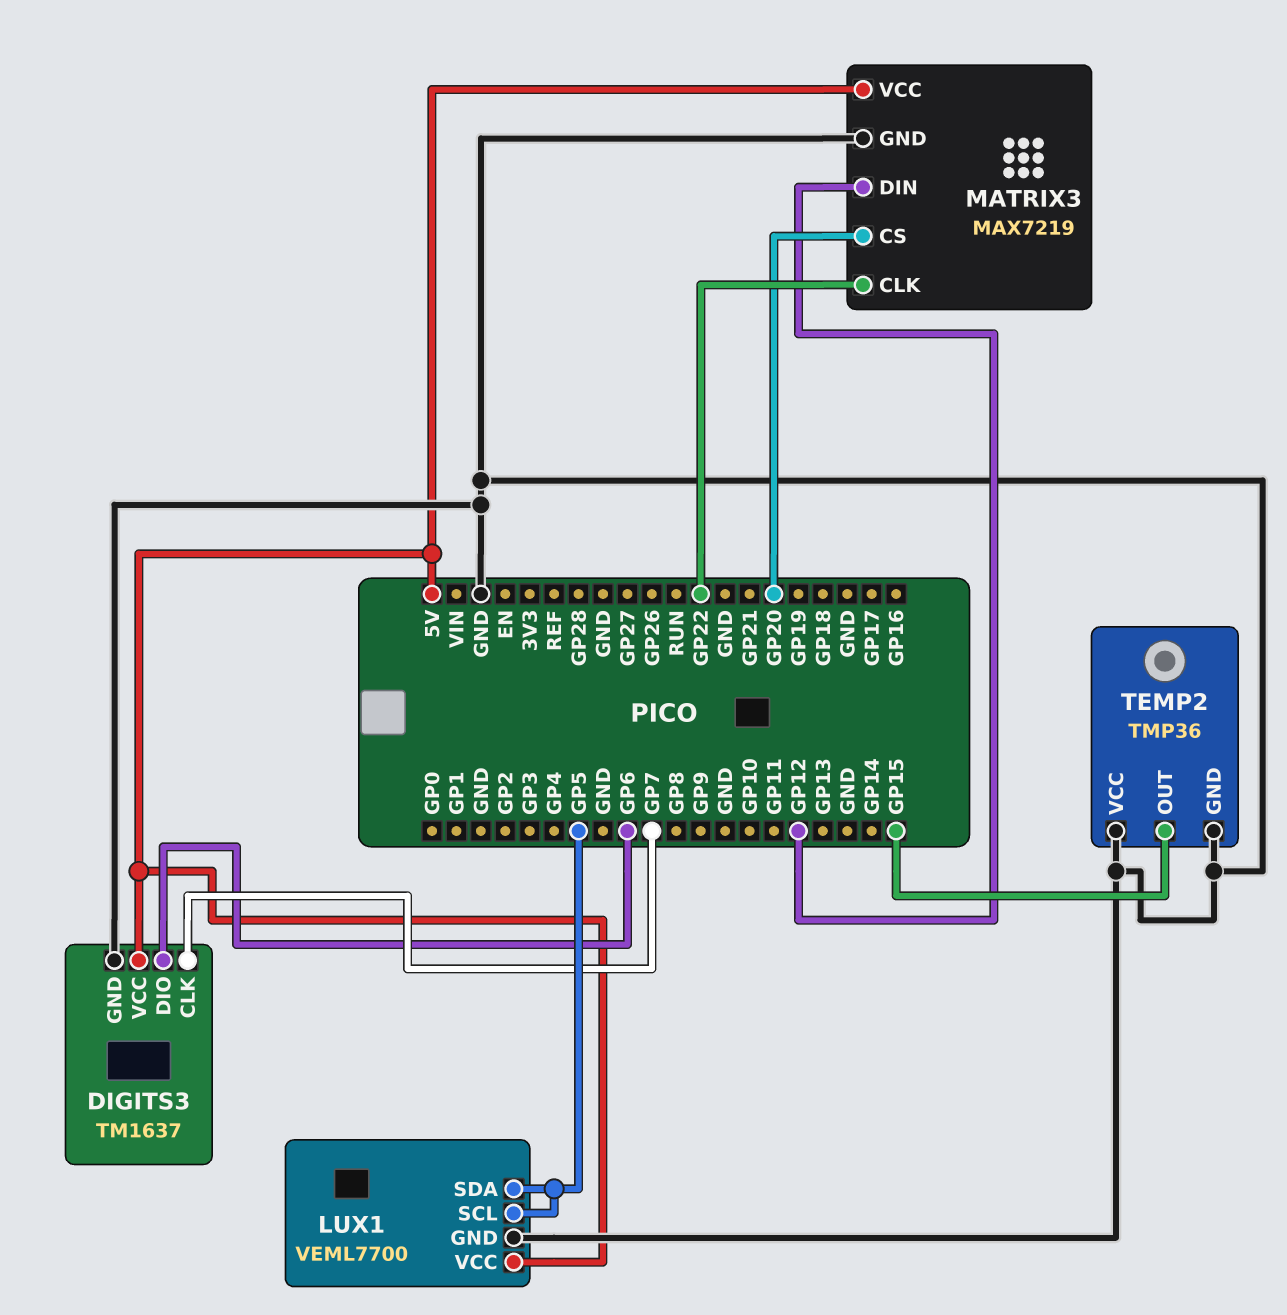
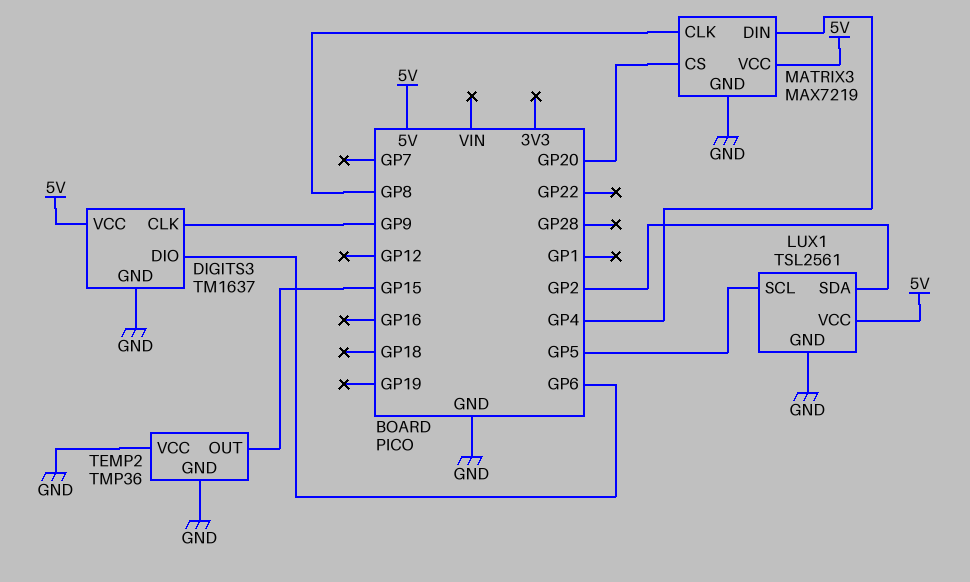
DIGITS3 pin CLK: GP7 -> GP9
LUX1: VEML7700 -> TSL2561
LUX1 pin SDA: GP5 -> GP2
MATRIX3 pin CLK: GP22 -> GP8
MATRIX3 pin DIN: GP12 -> GP4

